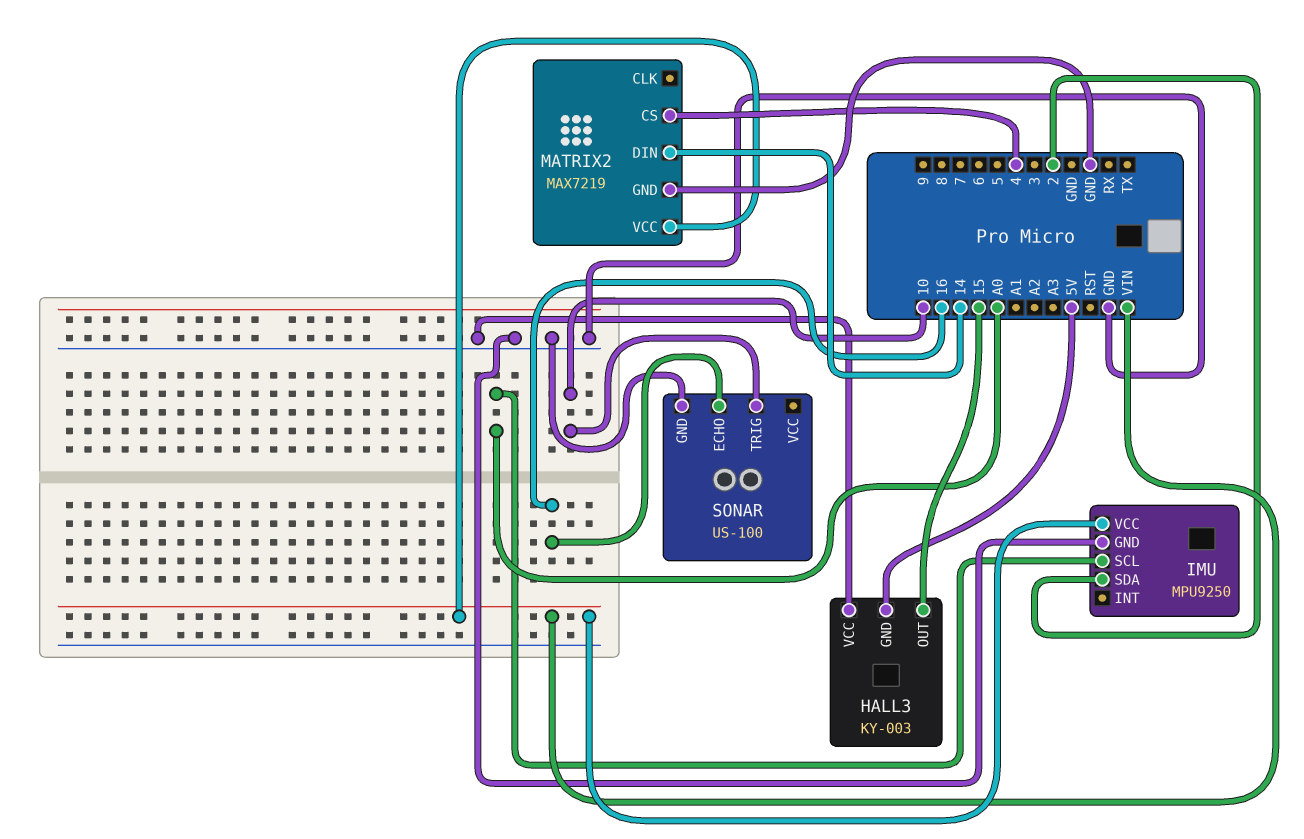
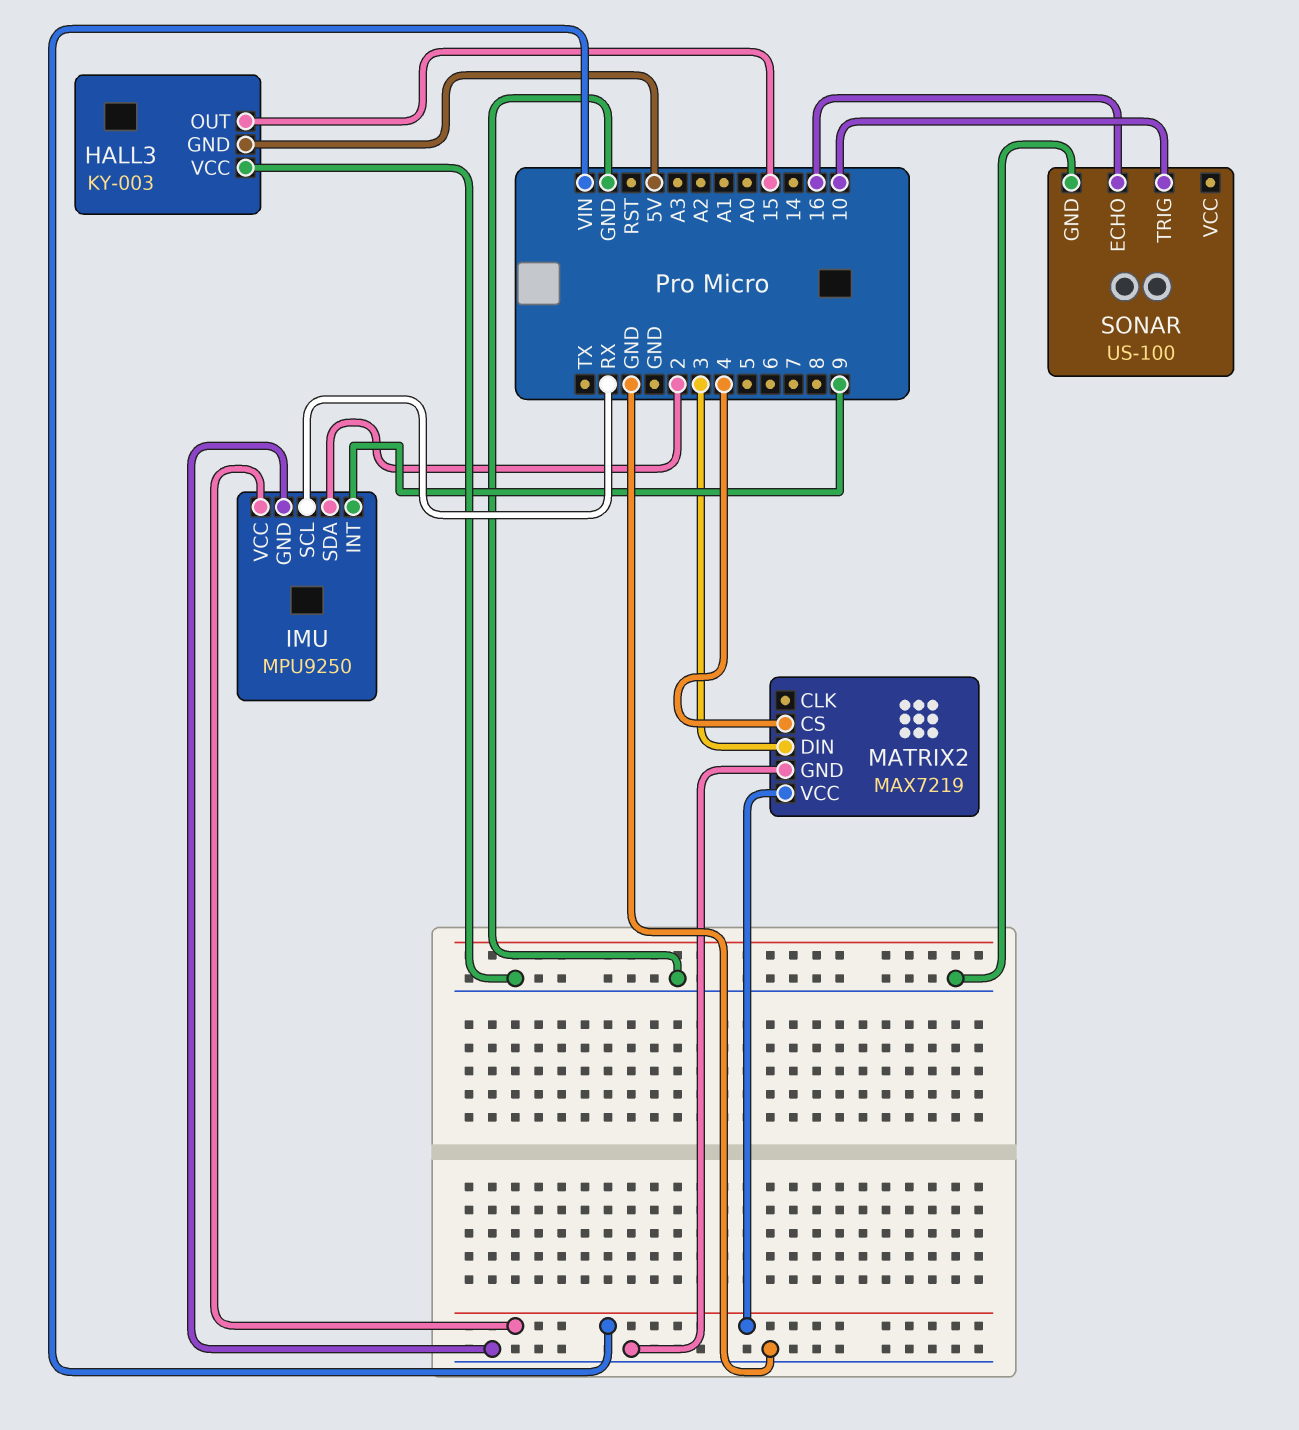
IMU pin INT: none -> 9
IMU pin SCL: A0 -> RX
MATRIX2 pin DIN: 14 -> 3

